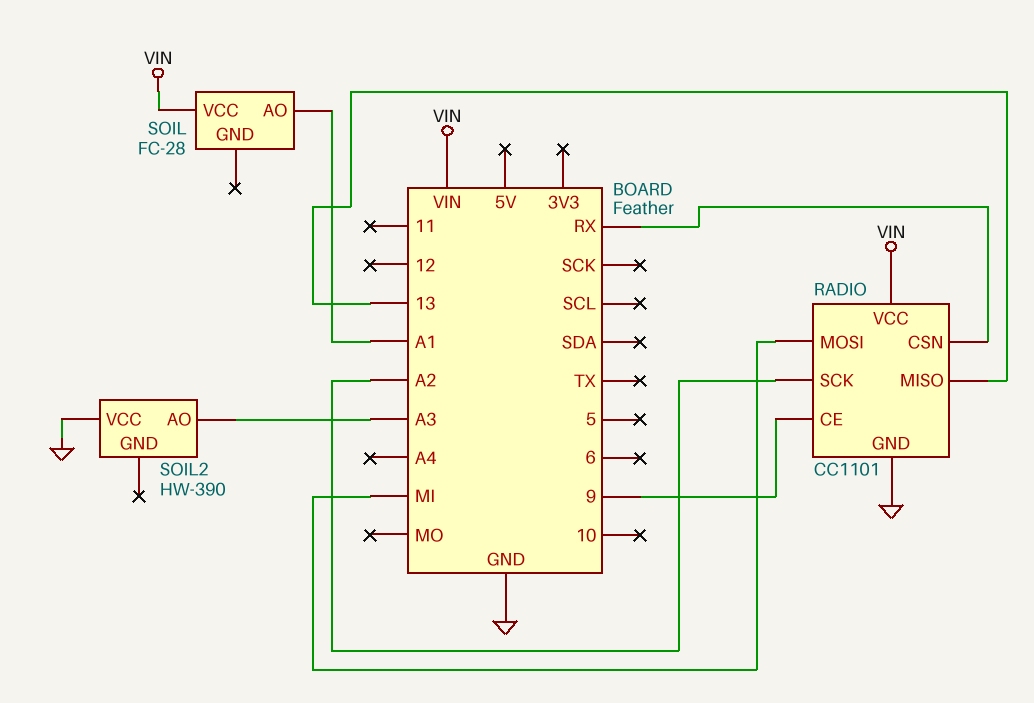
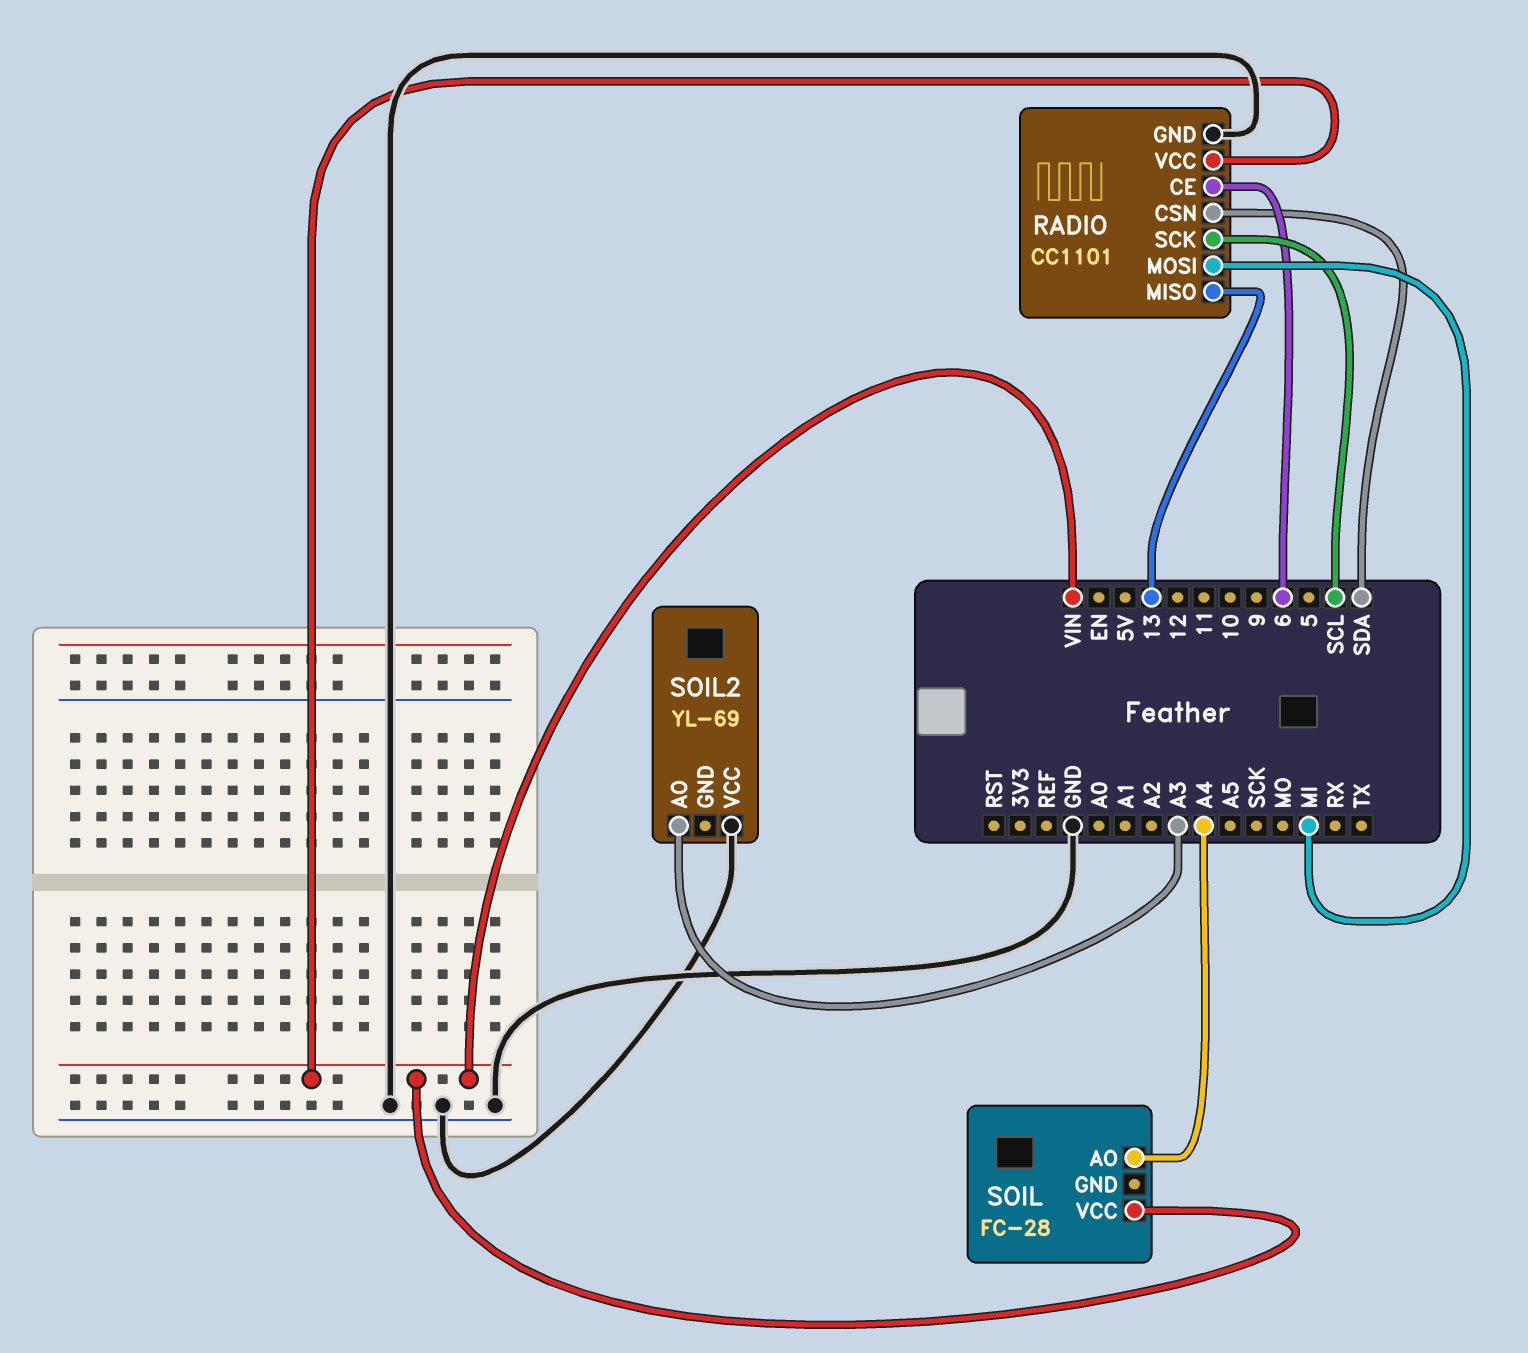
RADIO pin CE: 9 -> 6
RADIO pin CSN: RX -> SDA
RADIO pin SCK: A2 -> SCL
SOIL pin AO: A1 -> A4
SOIL2: HW-390 -> YL-69

